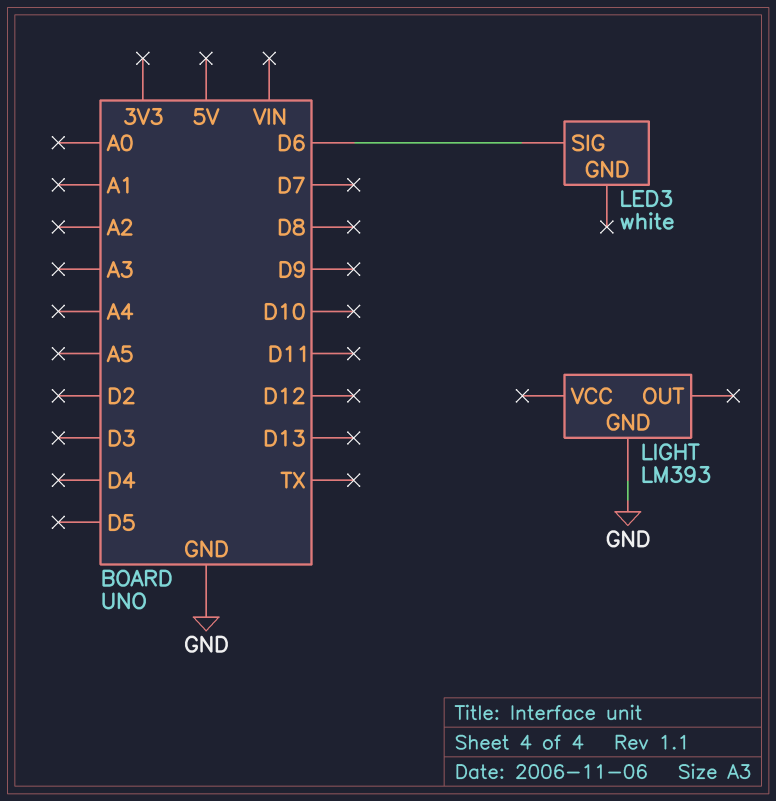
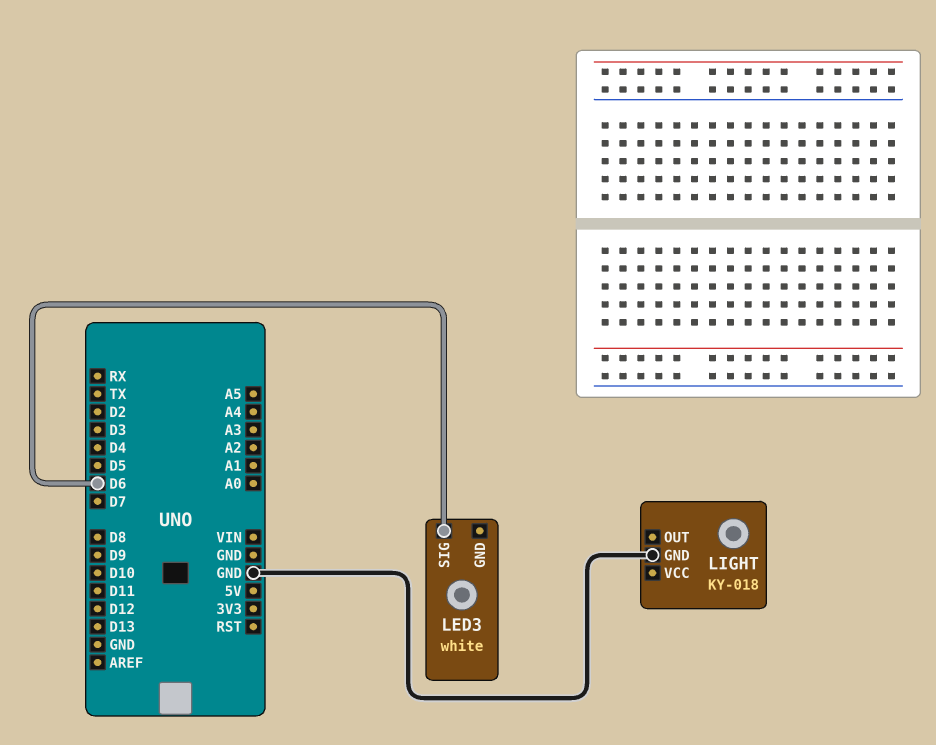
LIGHT: LM393 -> KY-018

